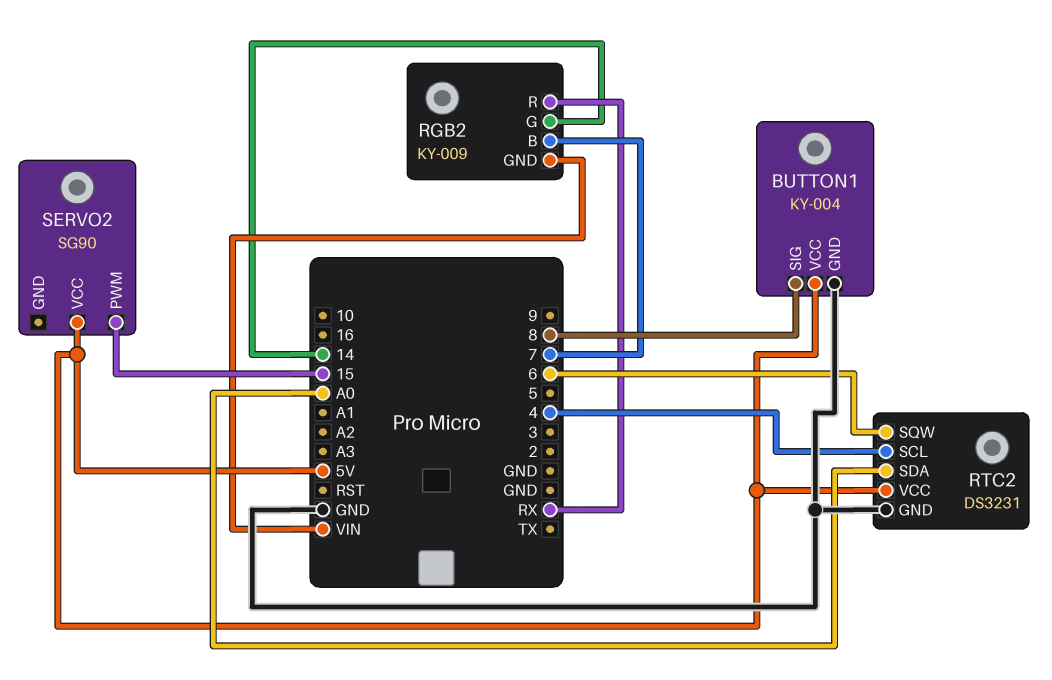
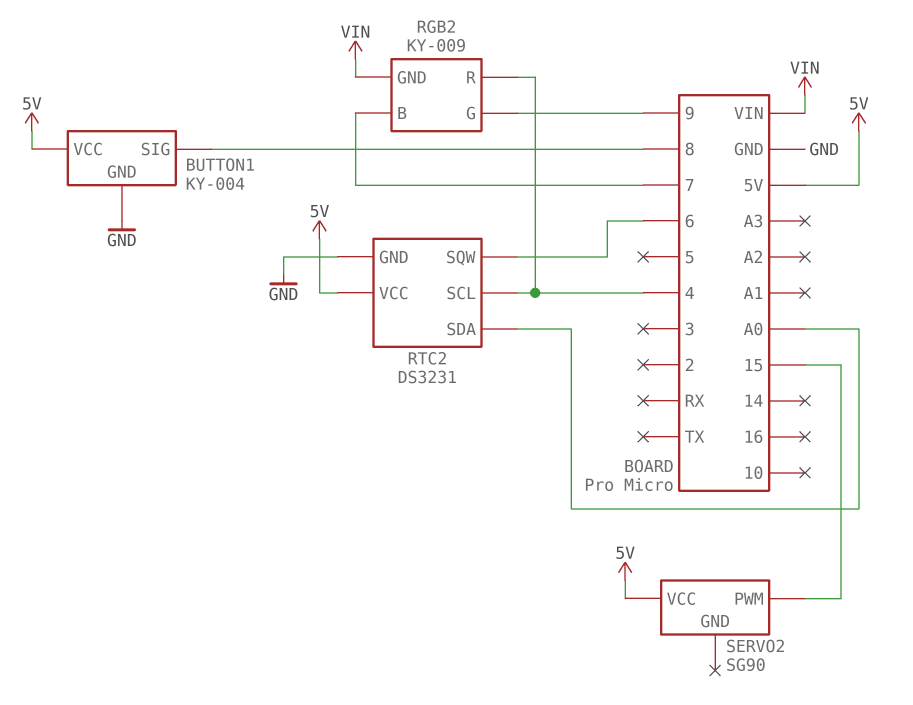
RGB2 pin G: 14 -> 9
RGB2 pin R: RX -> 4

